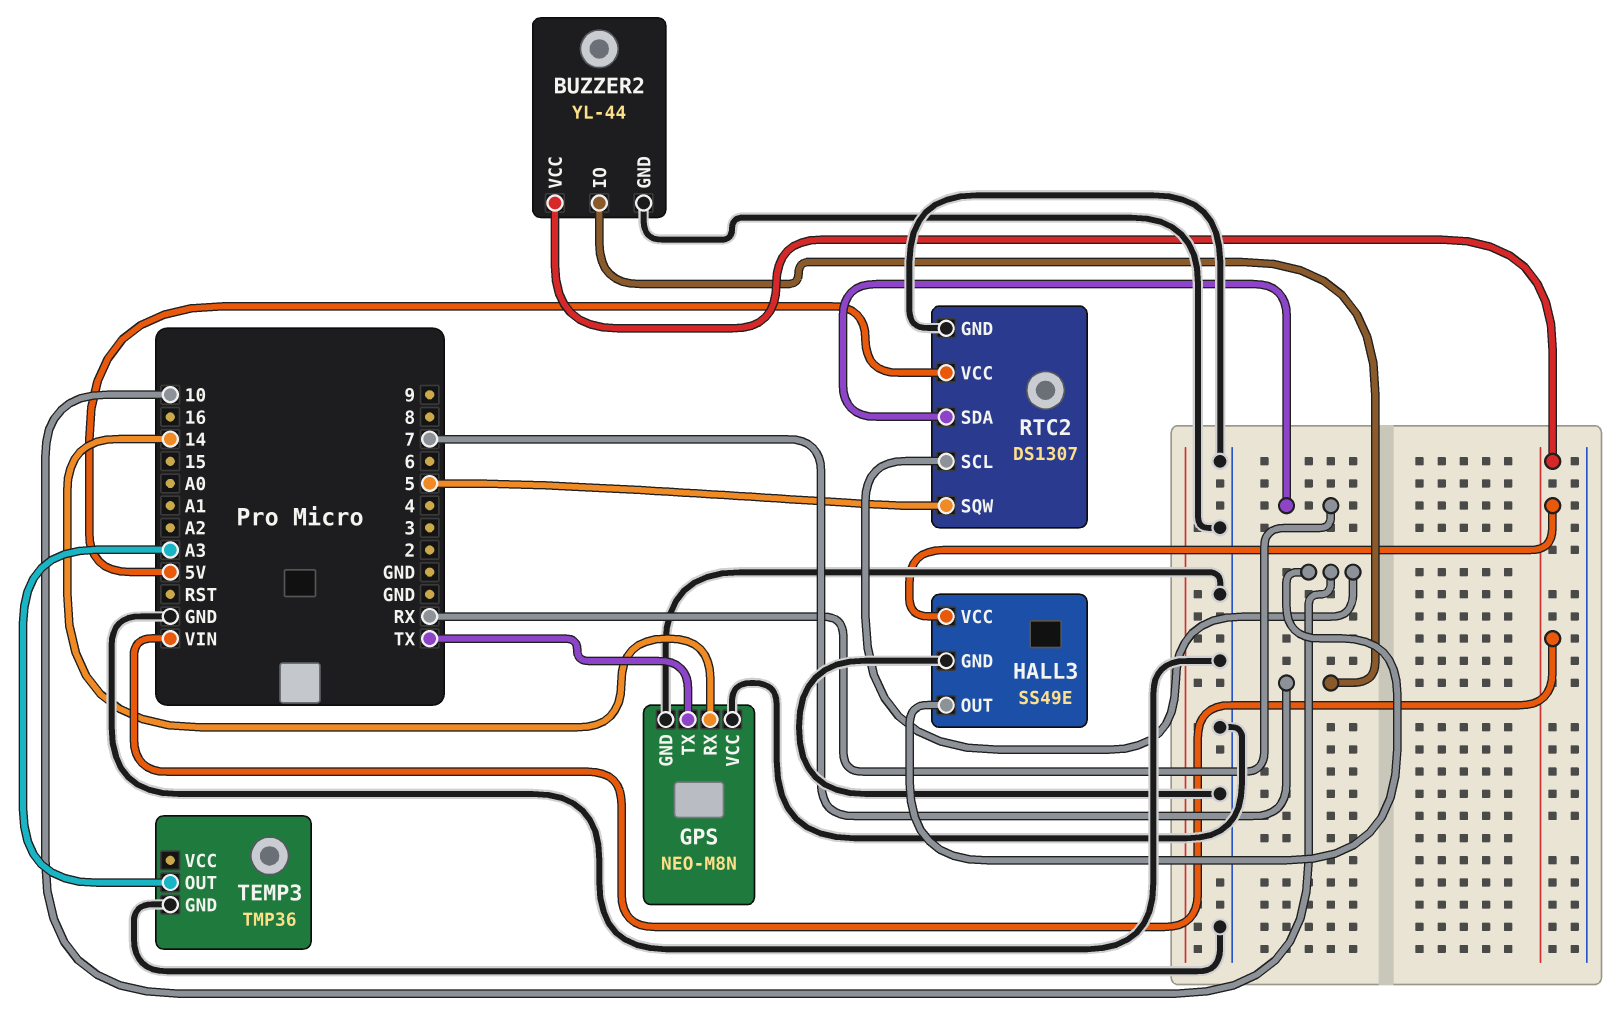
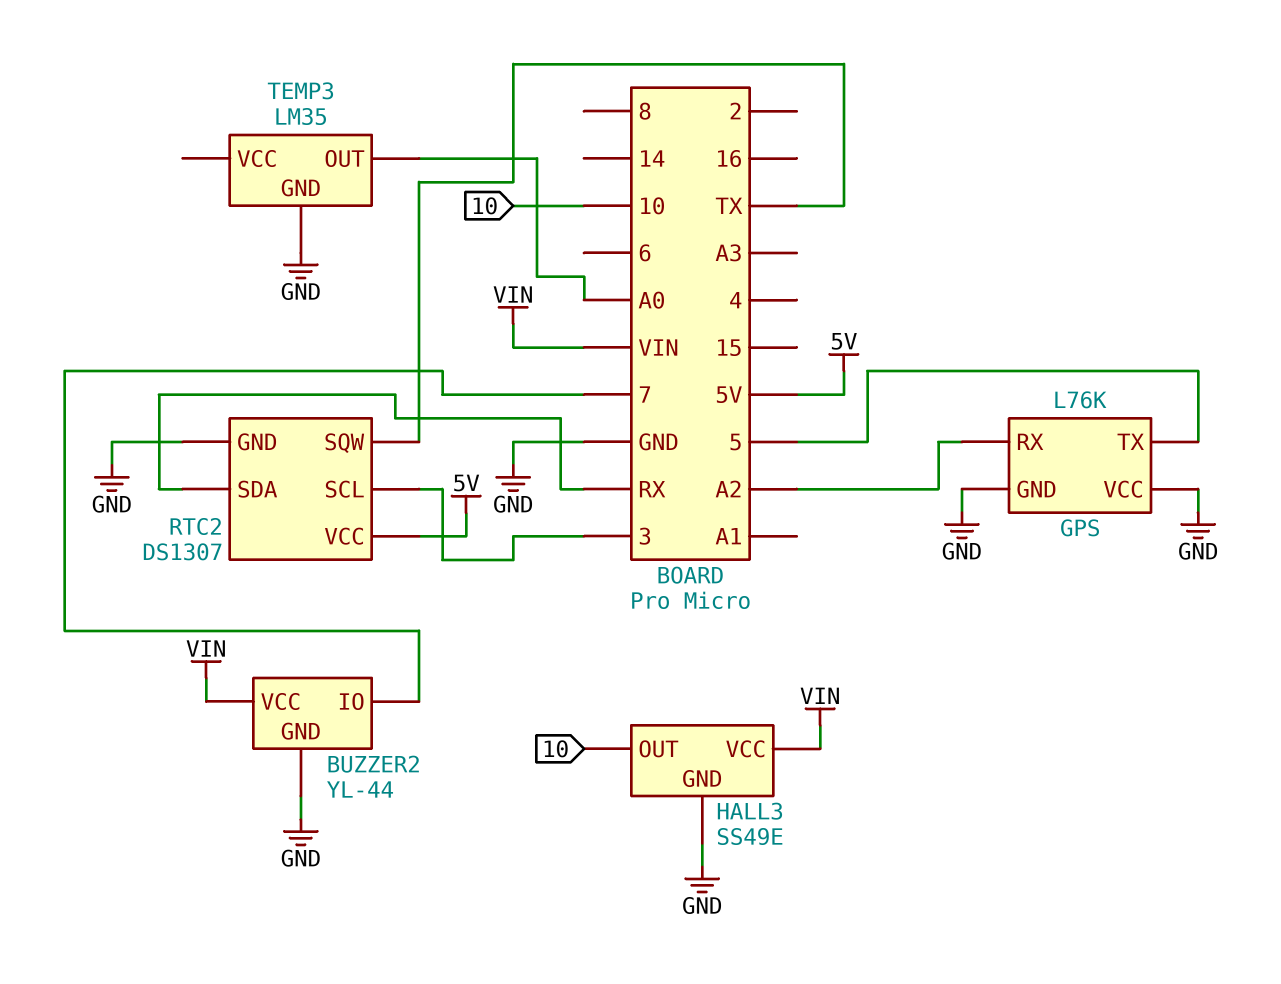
GPS: NEO-M8N -> L76K
GPS pin RX: 14 -> A2
GPS pin TX: TX -> 5
RTC2 pin SCL: 10 -> 3
RTC2 pin SQW: 5 -> TX
TEMP3: TMP36 -> LM35
TEMP3 pin OUT: A3 -> A0

